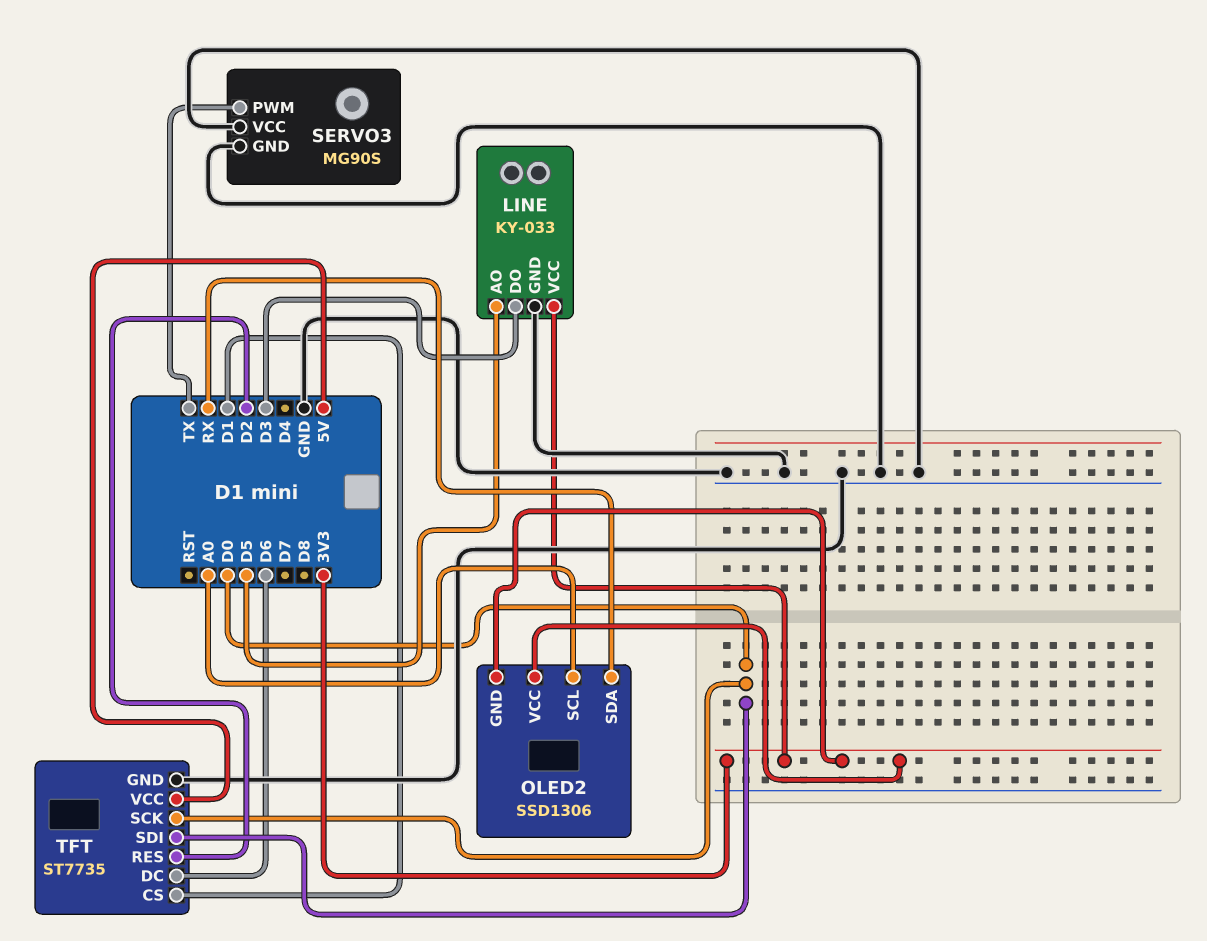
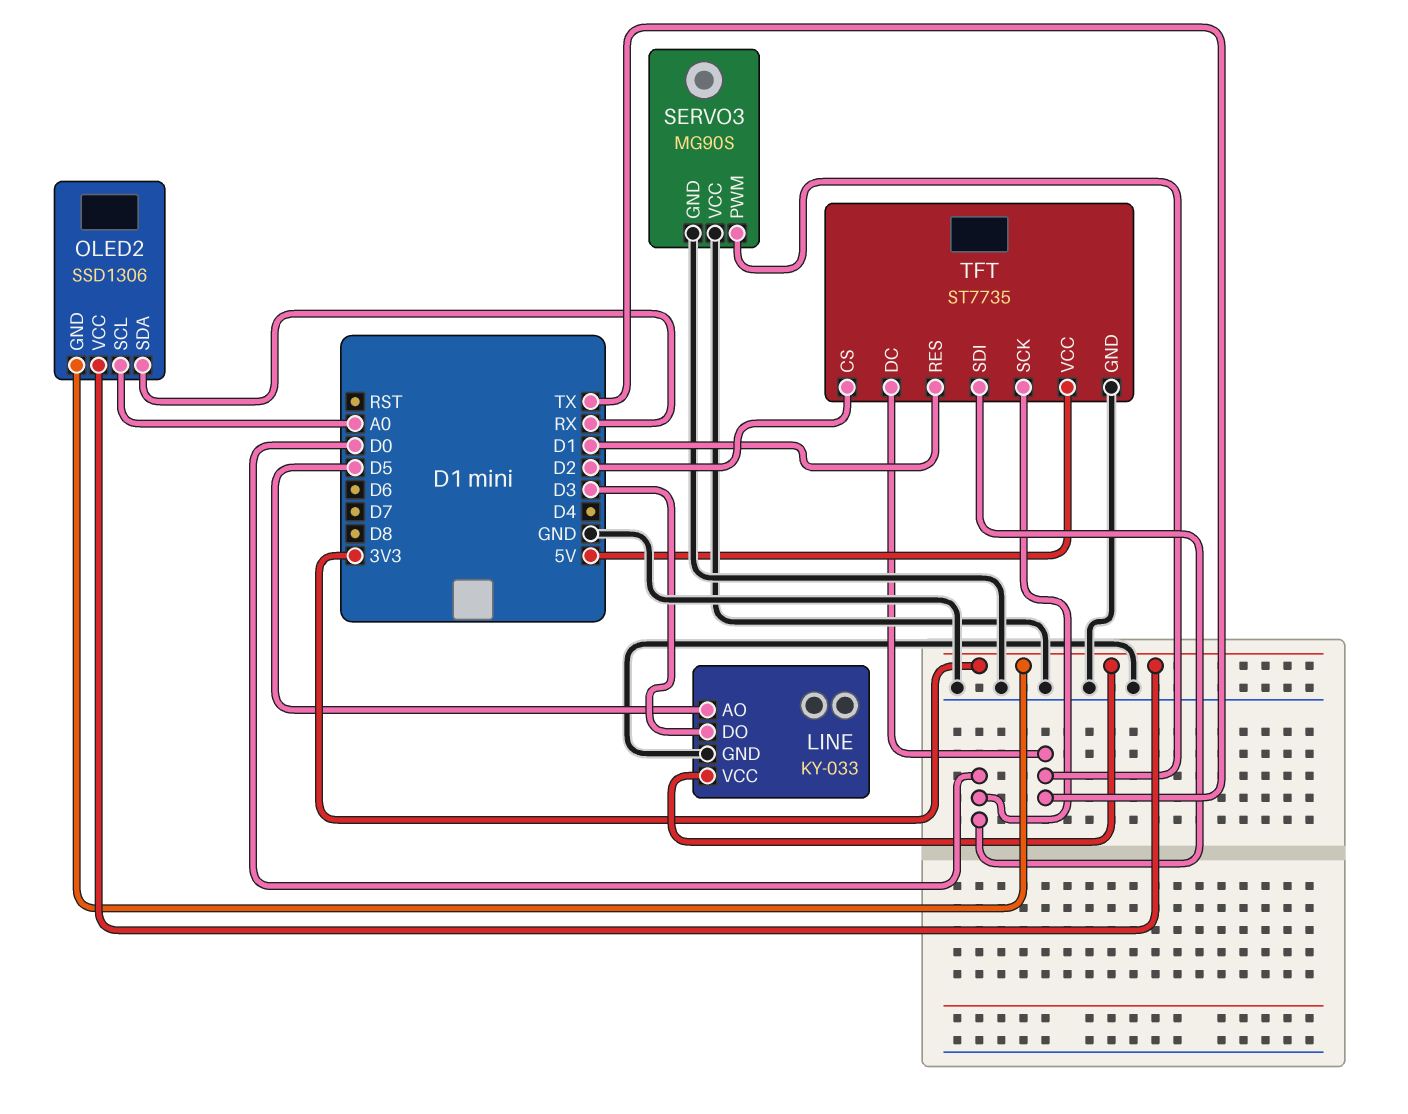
TFT pin CS: D1 -> D2
TFT pin DC: D6 -> TX
TFT pin RES: D2 -> D1

